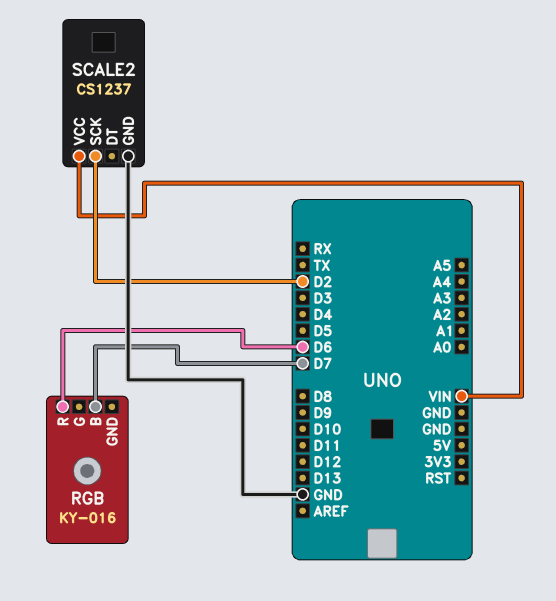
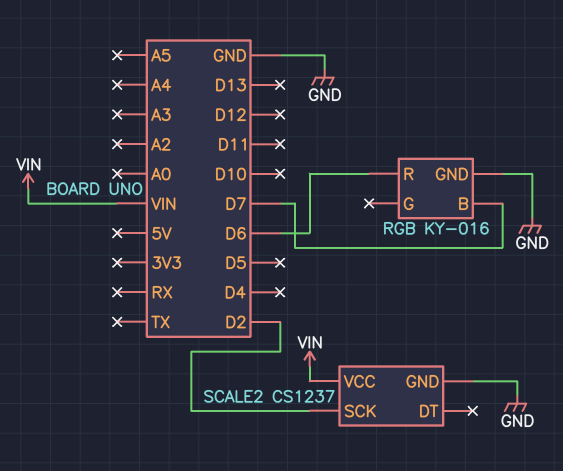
RGB pin GND: none -> GND

